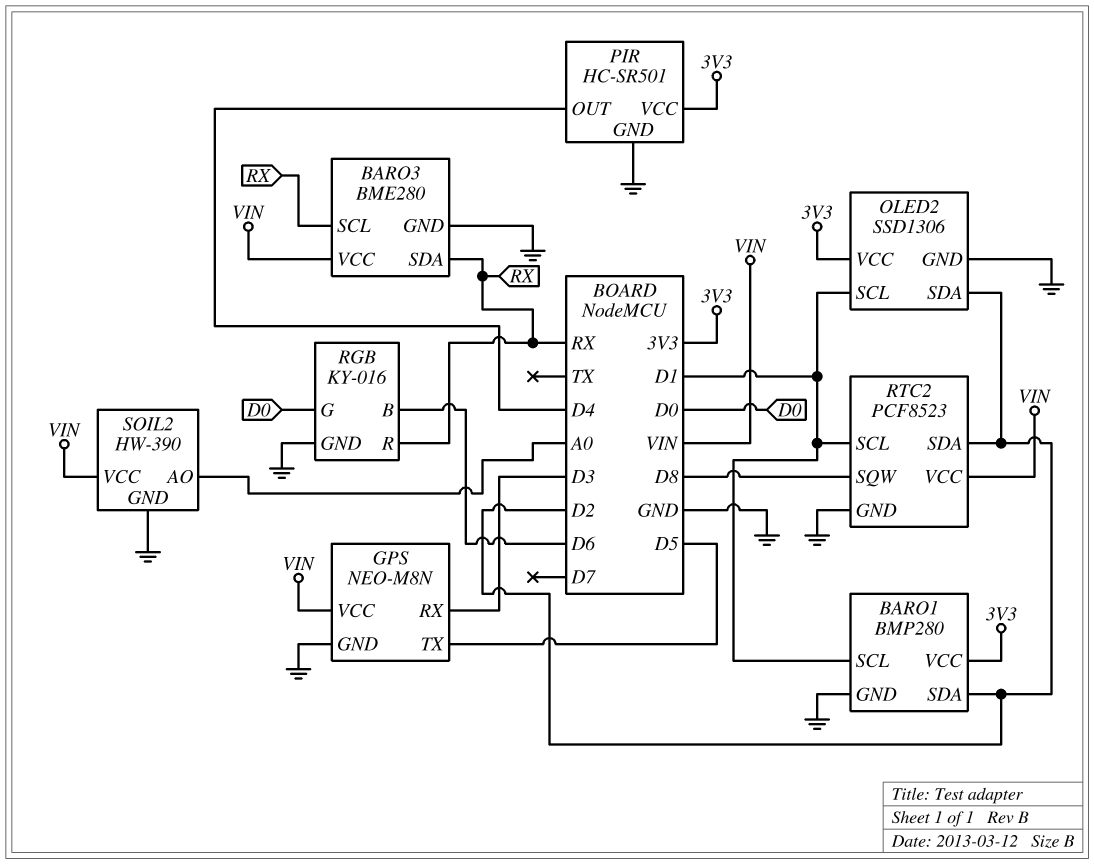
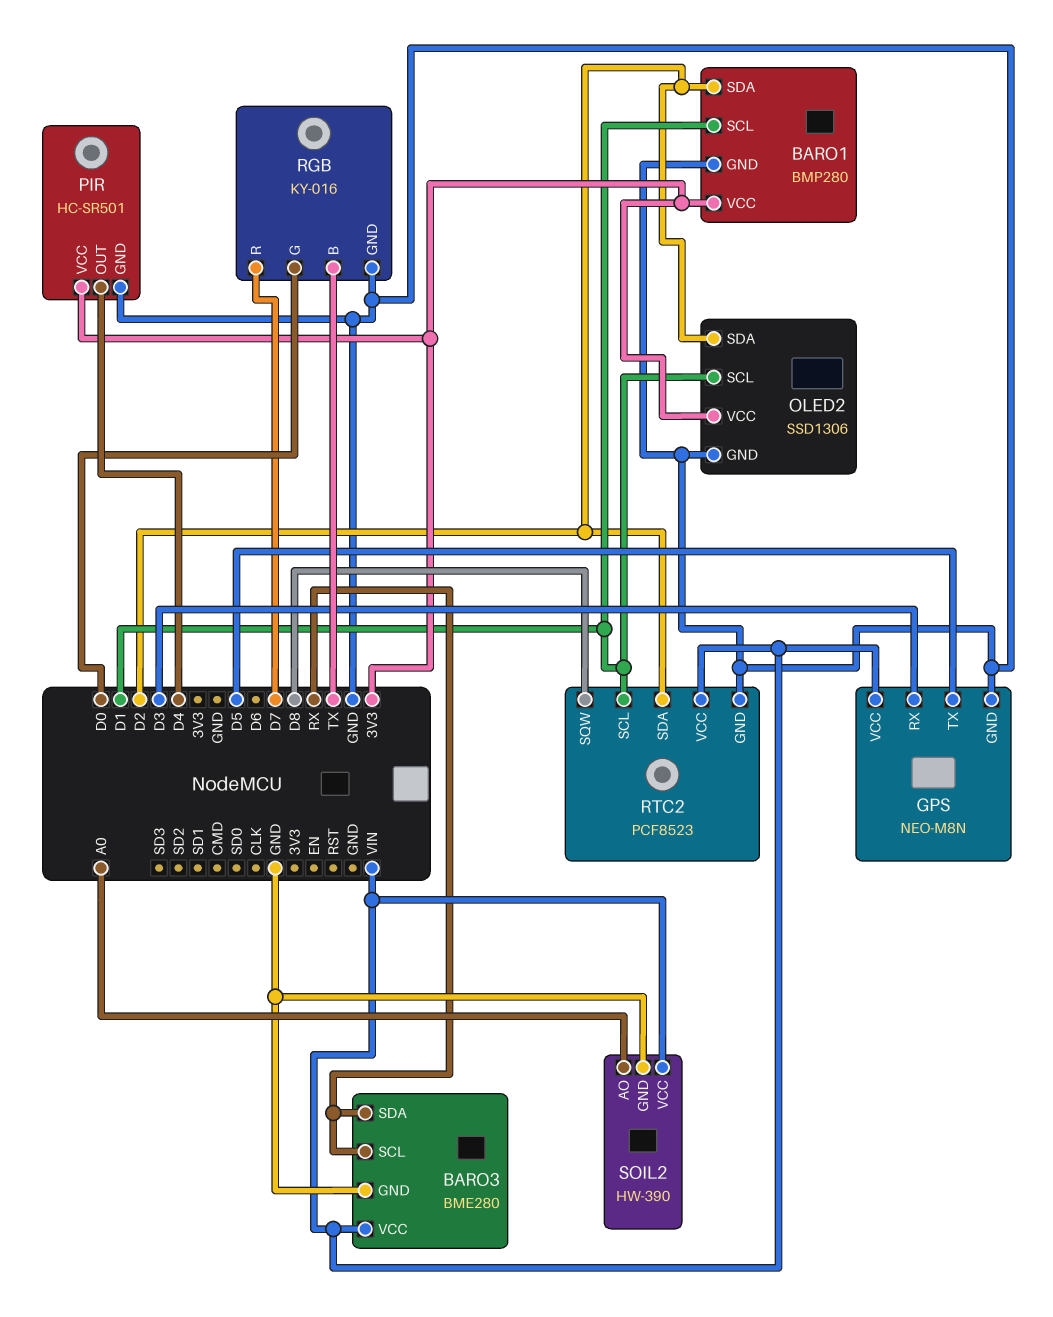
RGB pin B: D6 -> TX
RGB pin R: RX -> D7

